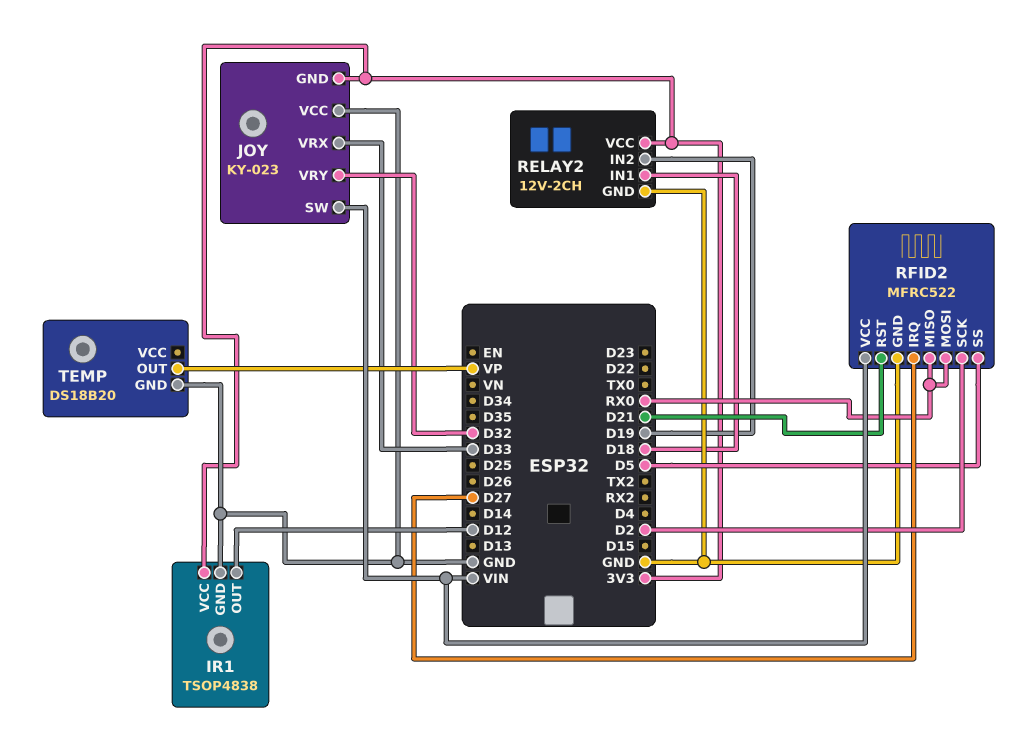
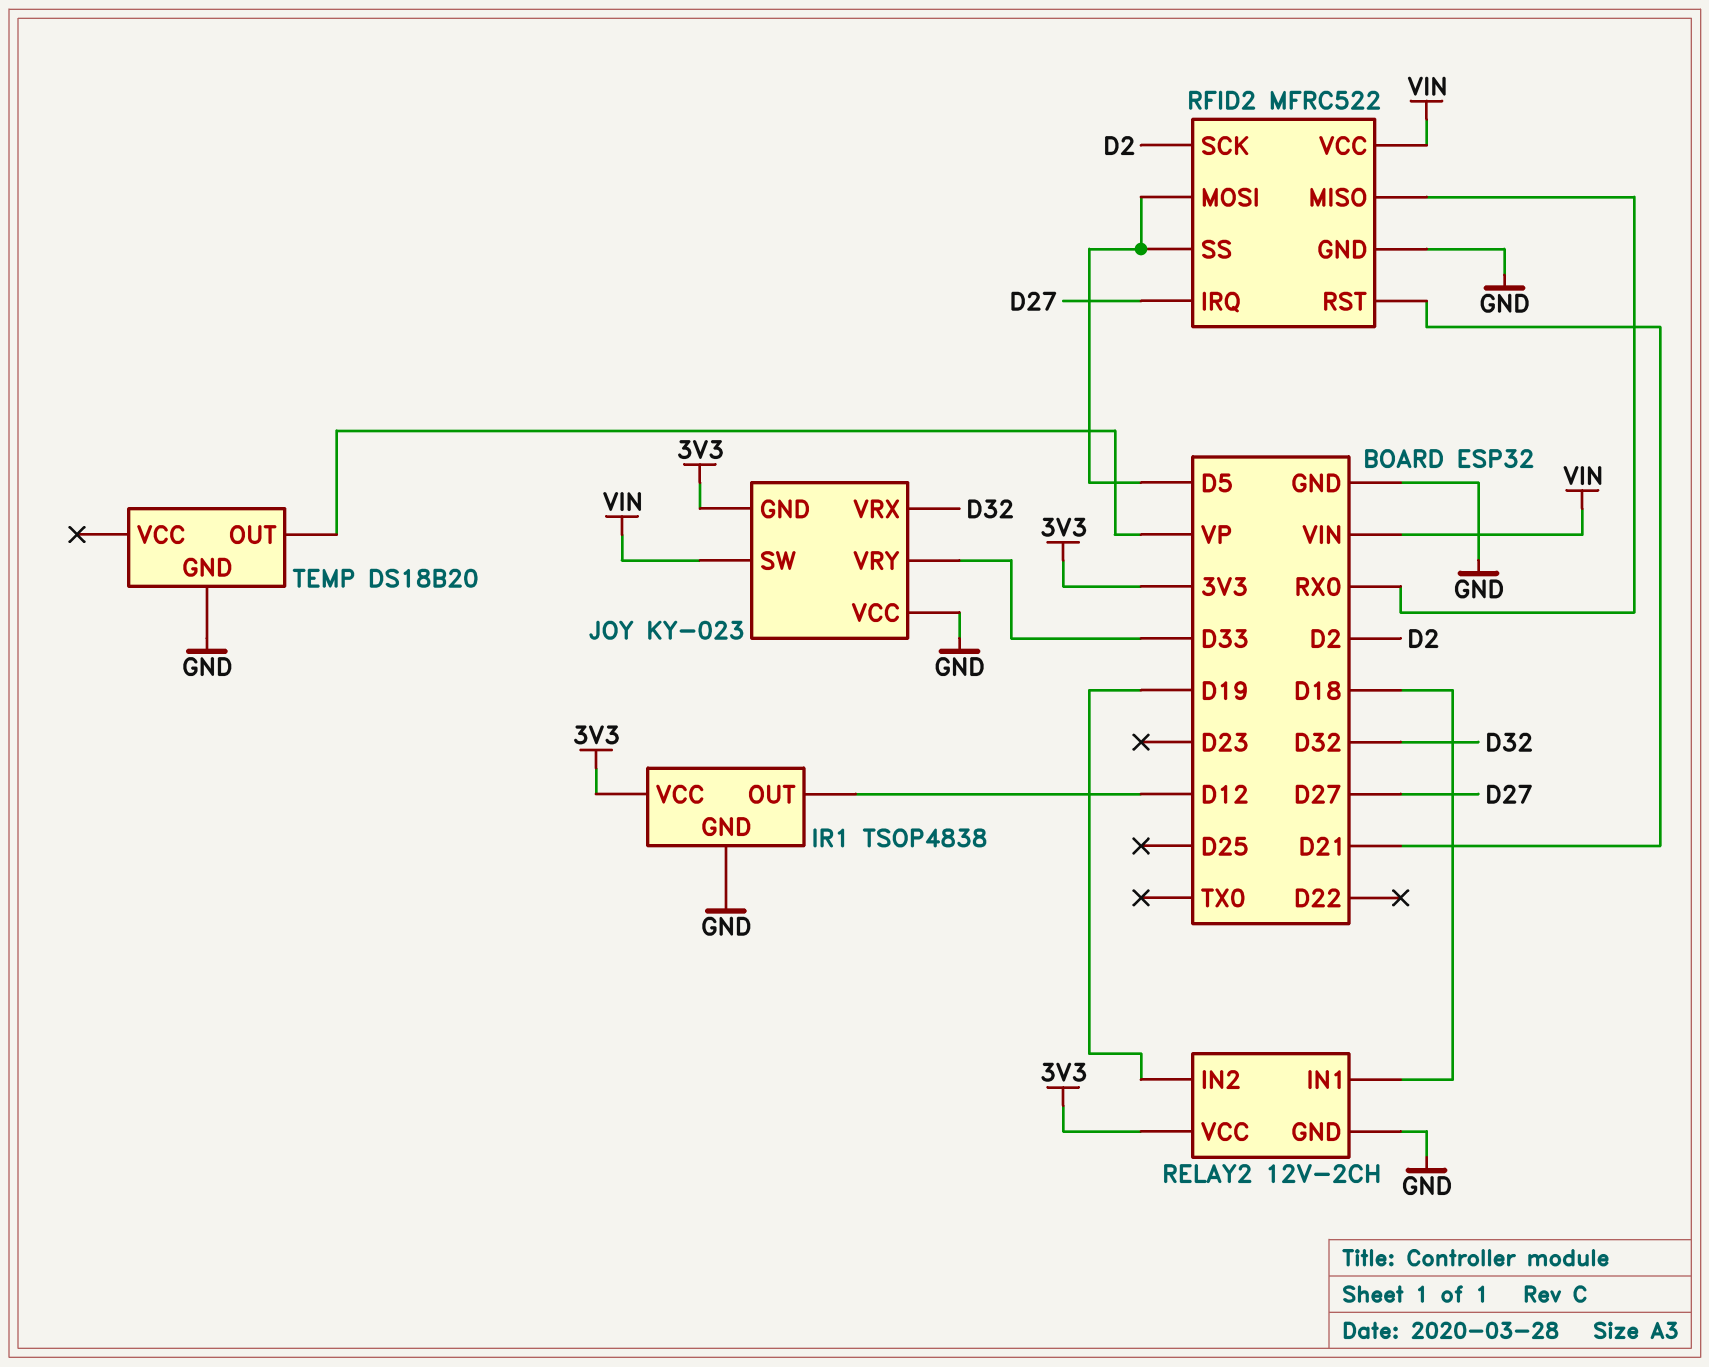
JOY pin VRX: D33 -> D32
JOY pin VRY: D32 -> D33
RFID2 pin MOSI: RX0 -> D5

